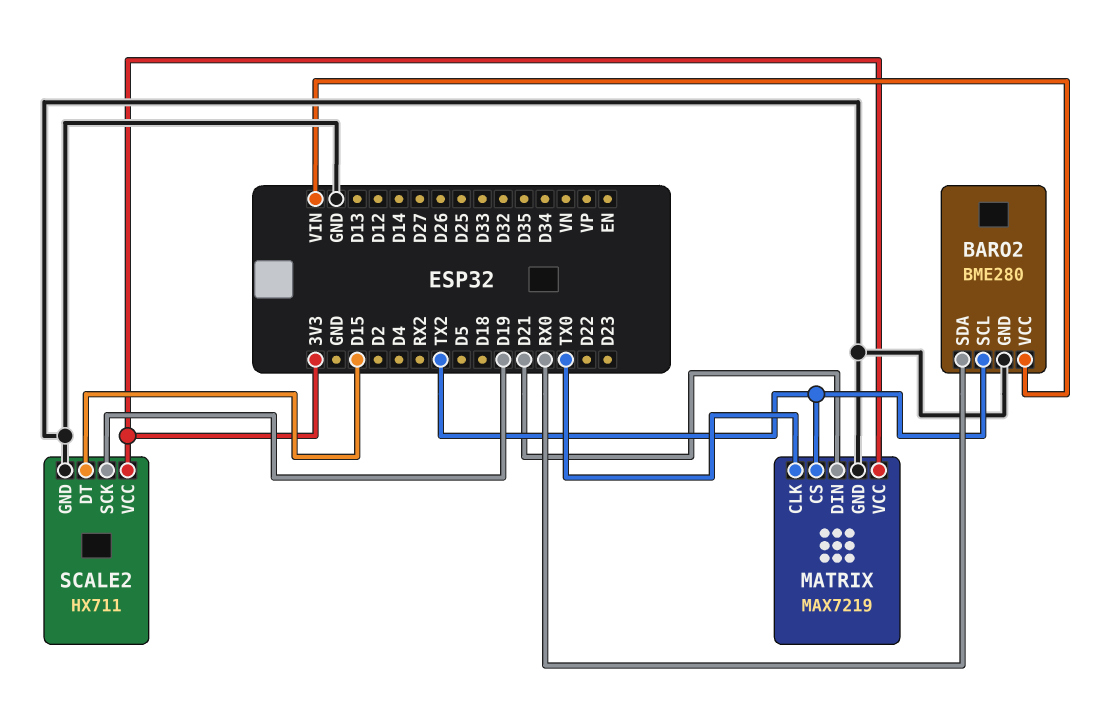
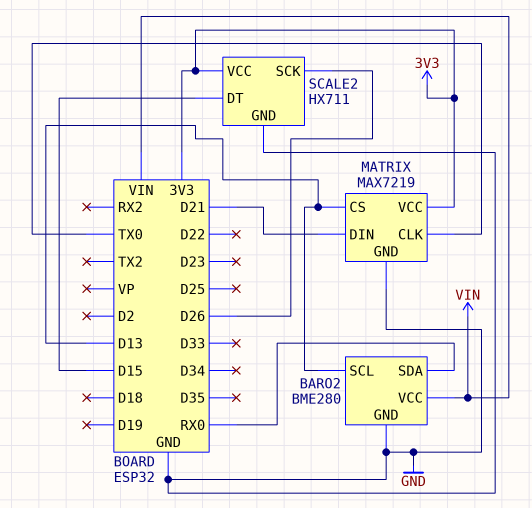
BARO2 pin SCL: TX2 -> D13
MATRIX pin CS: TX2 -> D13
SCALE2 pin SCK: D19 -> D26

